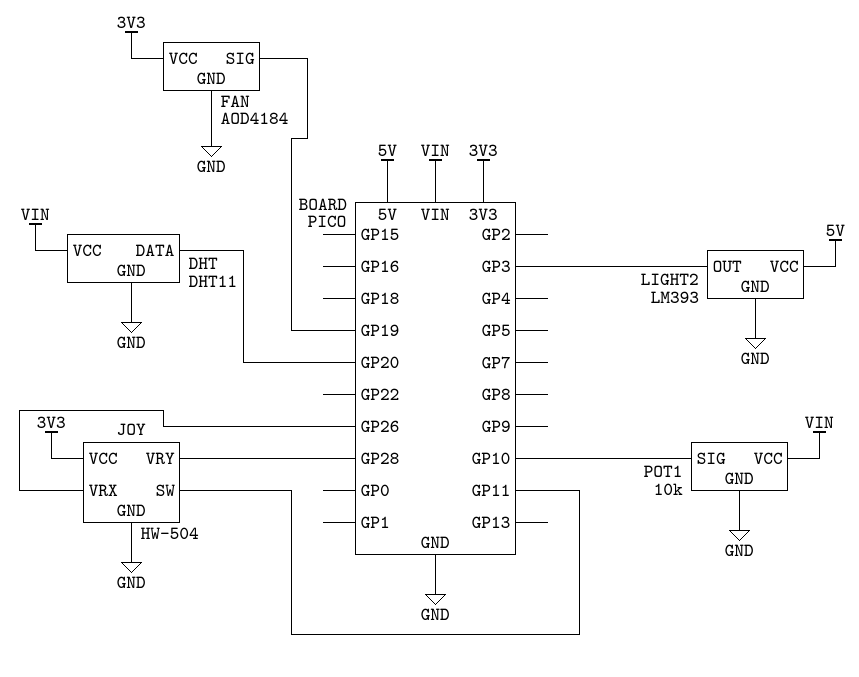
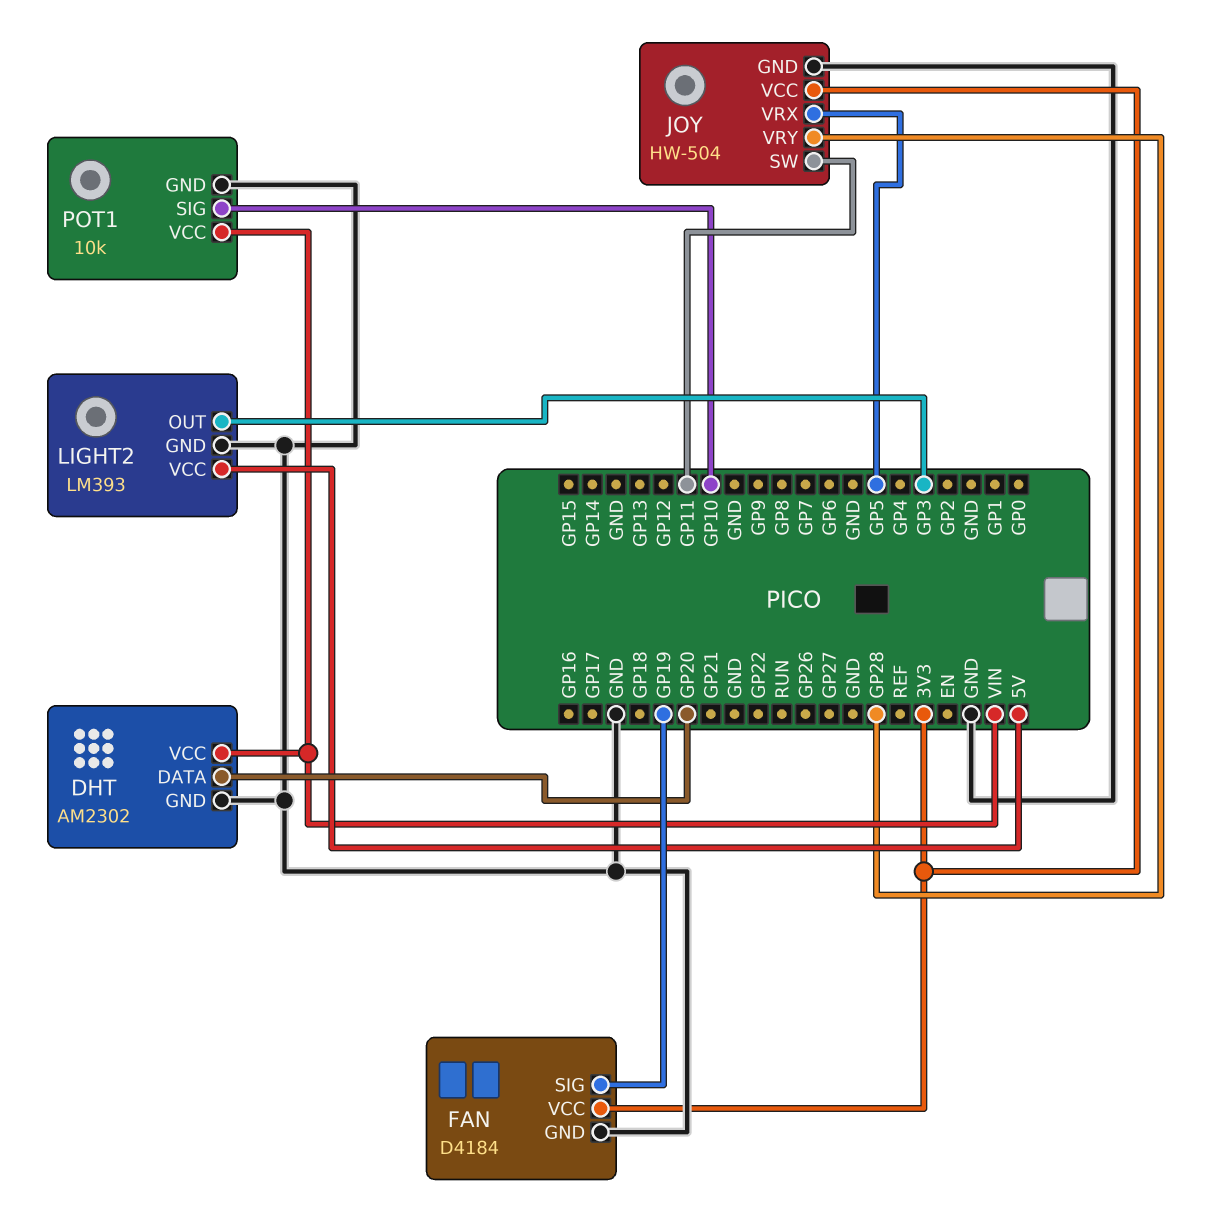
DHT: DHT11 -> AM2302
FAN: AOD4184 -> D4184
JOY pin VRX: GP26 -> GP5

